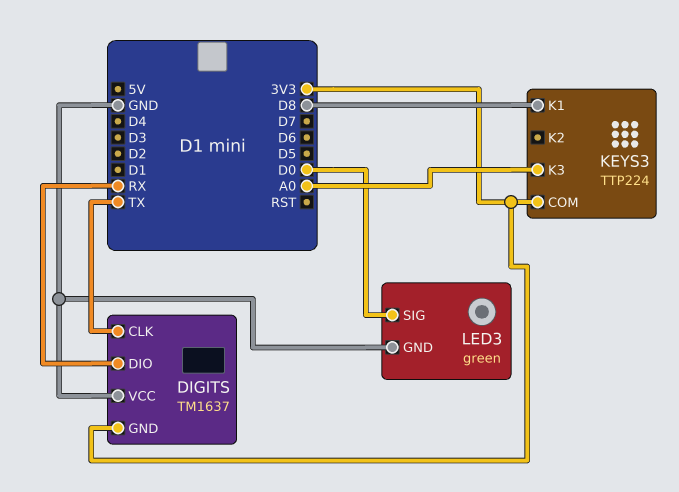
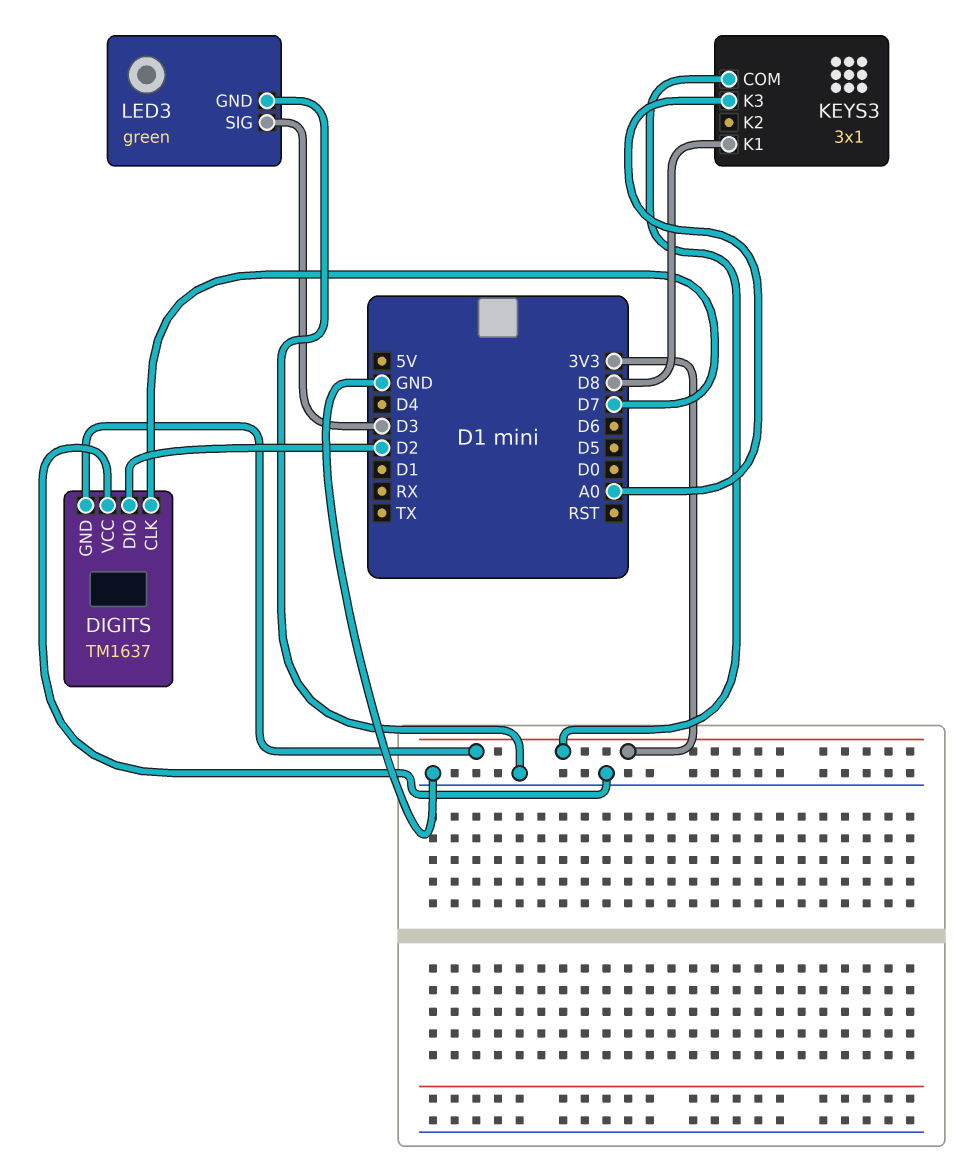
DIGITS pin CLK: TX -> D7
DIGITS pin DIO: RX -> D2
KEYS3: TTP224 -> 3x1
LED3 pin SIG: D0 -> D3

